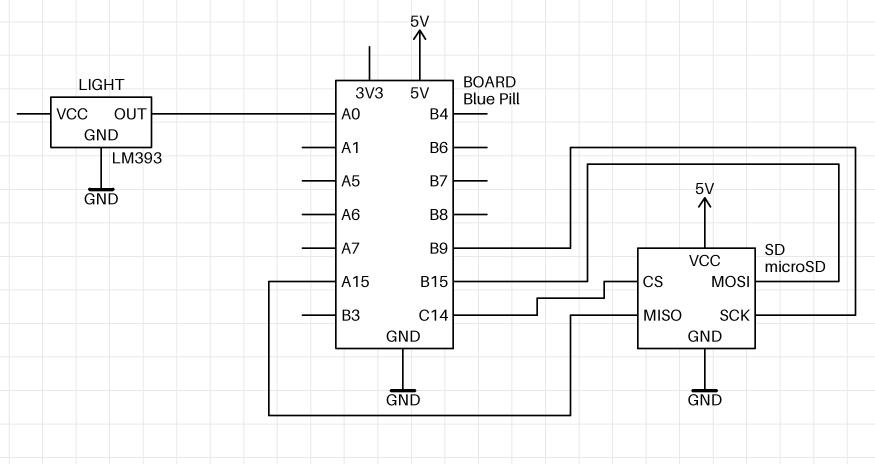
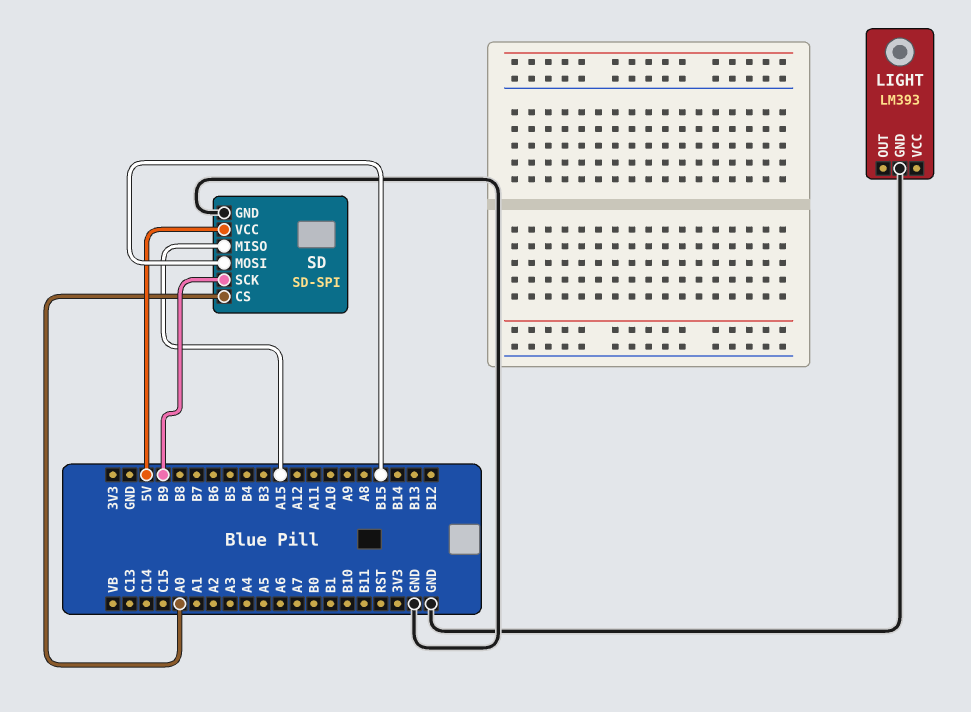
LIGHT pin OUT: A0 -> none
SD: microSD -> SD-SPI
SD pin CS: C14 -> A0

